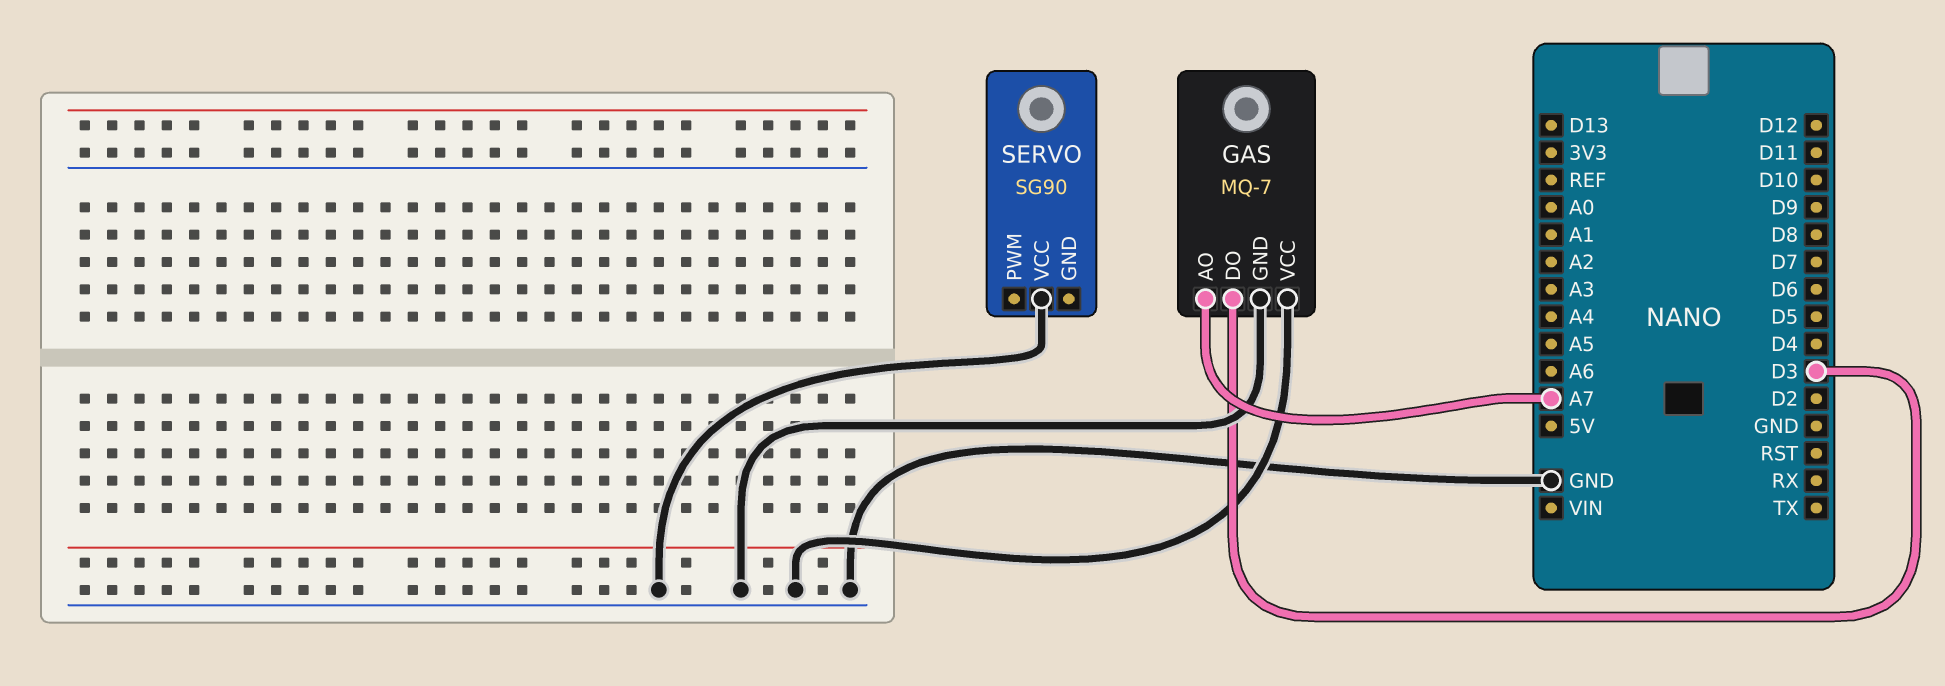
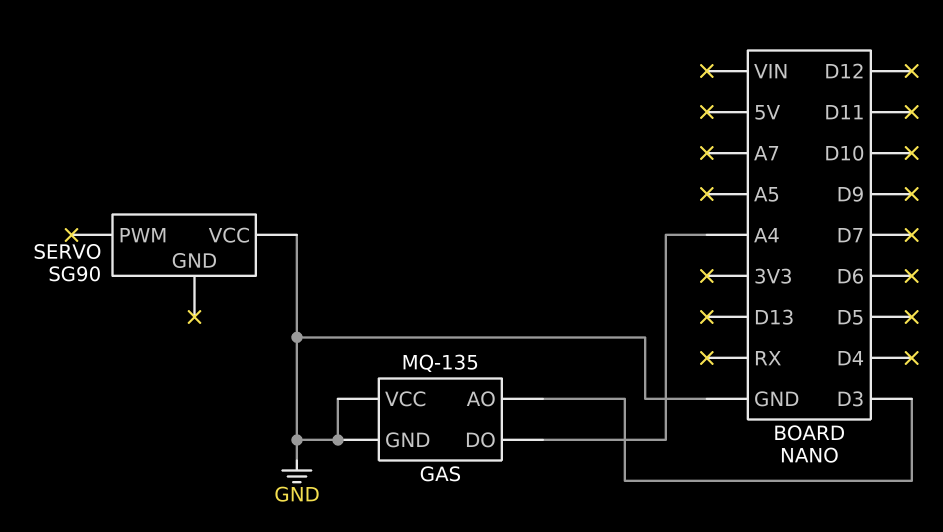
GAS: MQ-7 -> MQ-135
GAS pin AO: A7 -> D3
GAS pin DO: D3 -> A4

